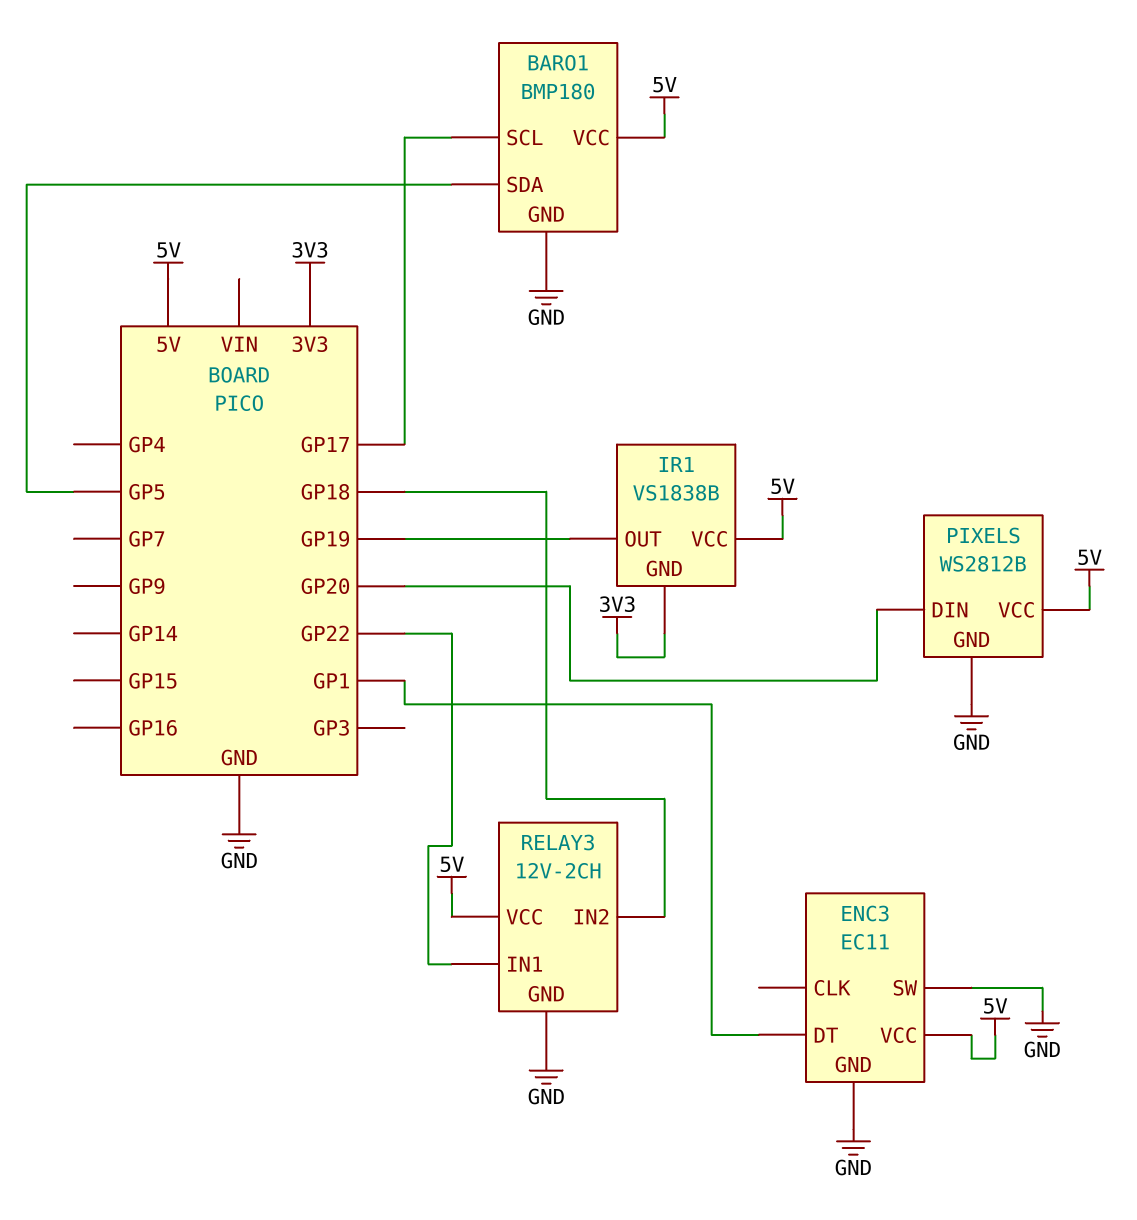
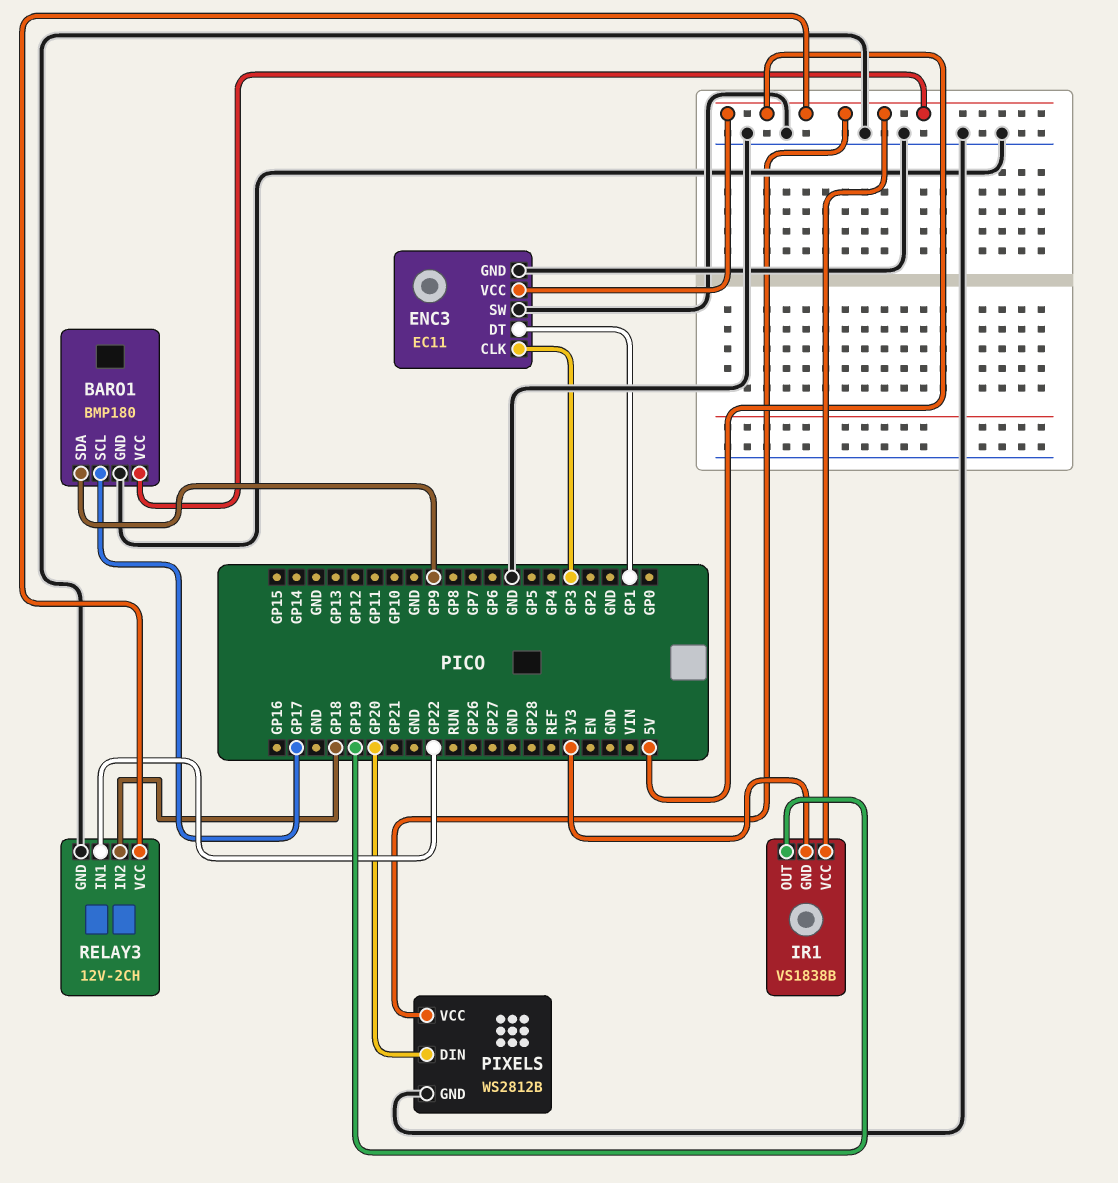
BARO1 pin SDA: GP5 -> GP9
ENC3 pin CLK: none -> GP3

